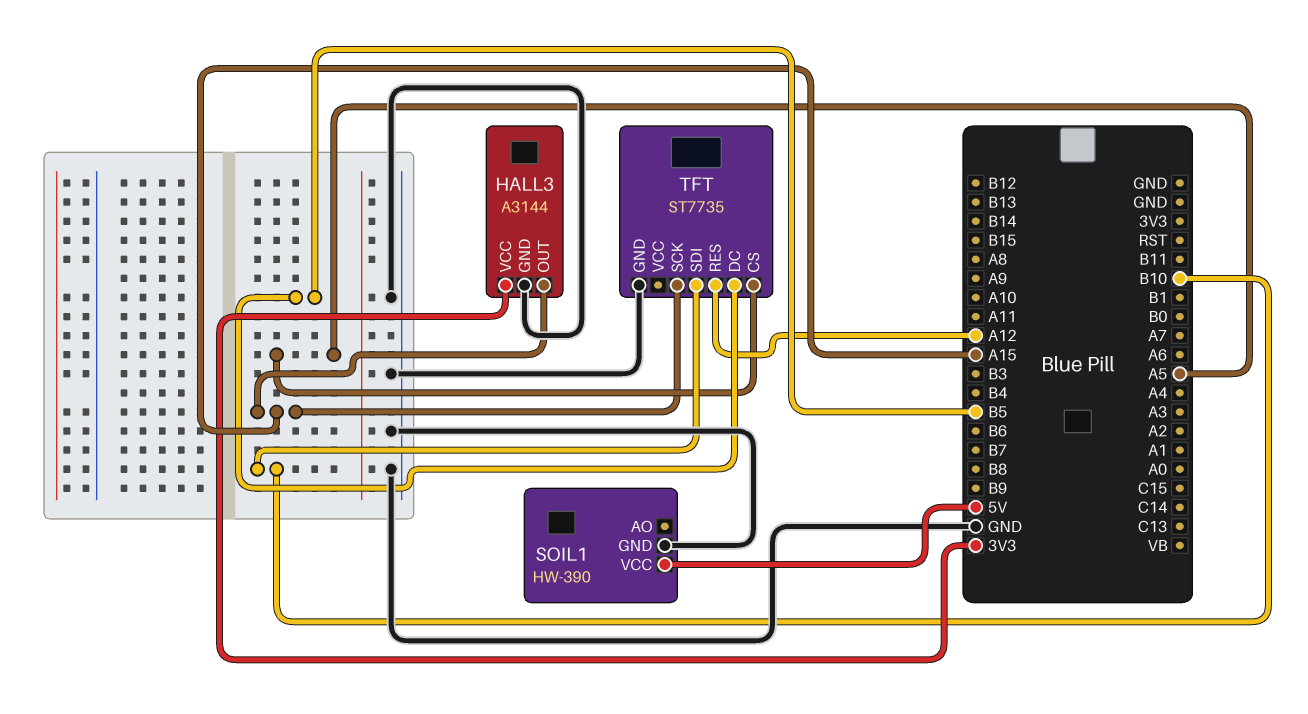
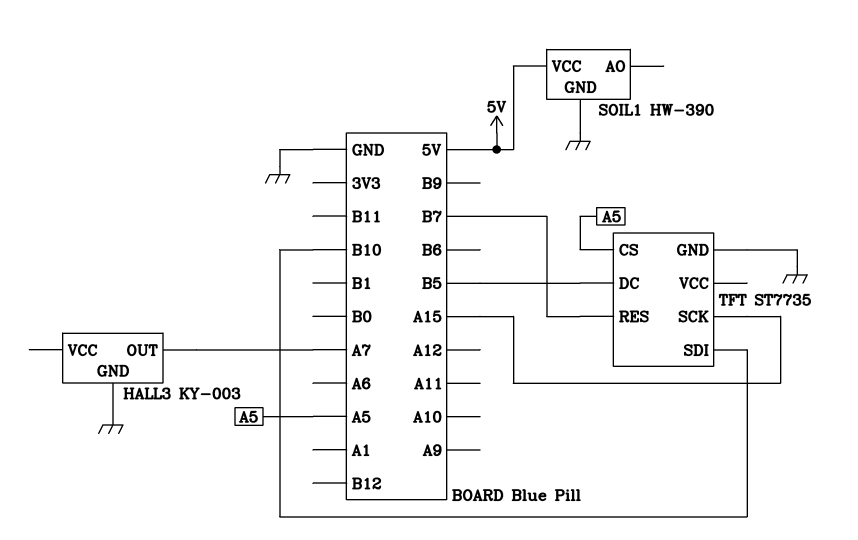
HALL3: A3144 -> KY-003
HALL3 pin OUT: A15 -> A7
HALL3 pin VCC: 3V3 -> none
TFT pin RES: A12 -> B7

